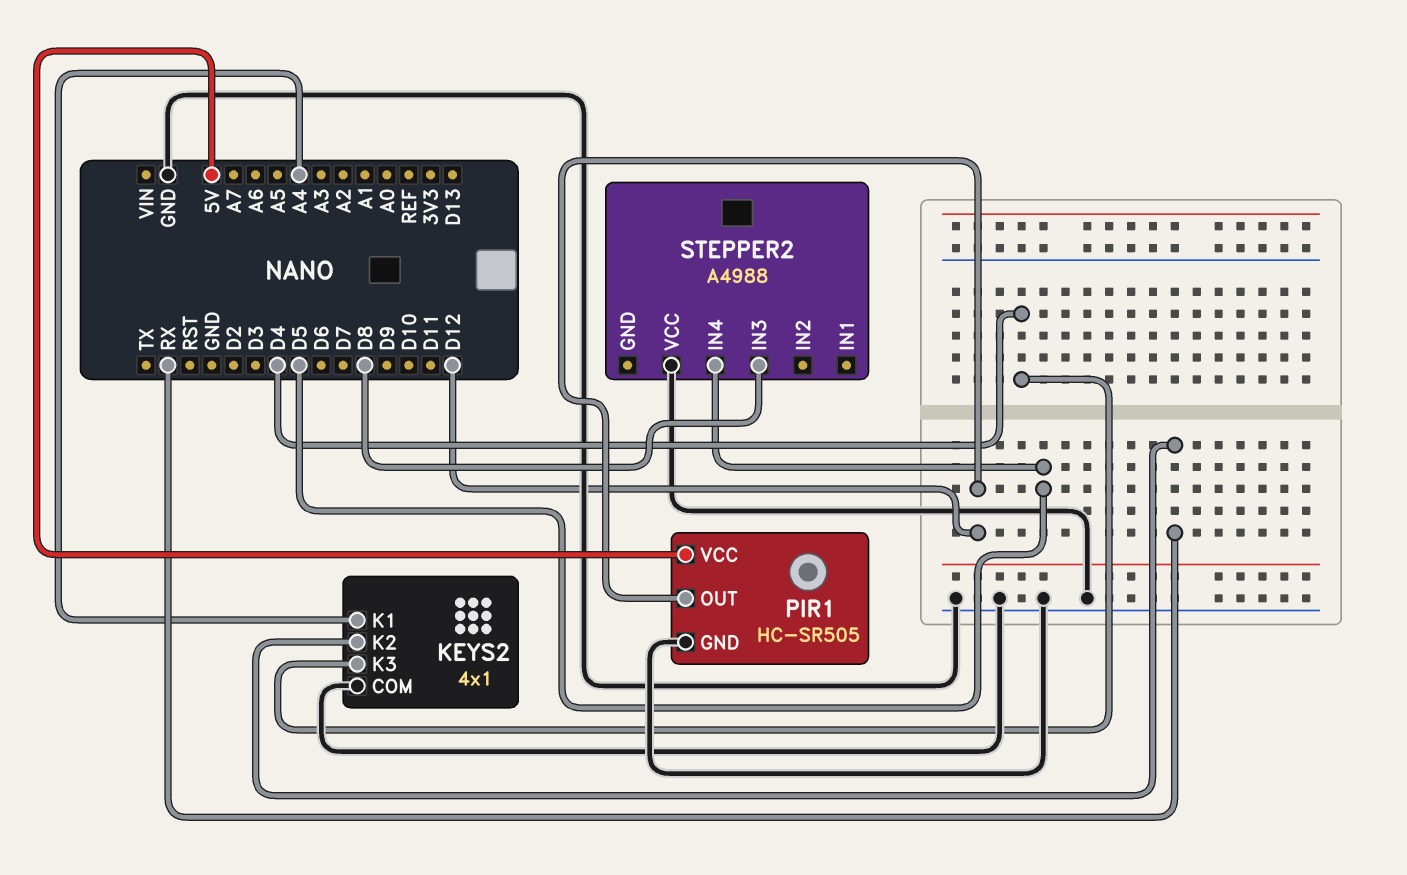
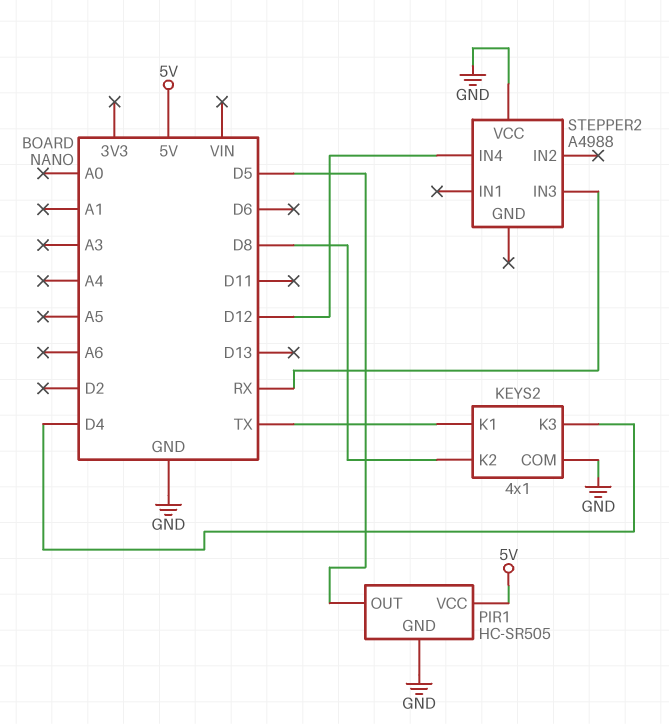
KEYS2 pin K1: A4 -> TX
KEYS2 pin K2: RX -> D8
PIR1 pin OUT: D12 -> D5
STEPPER2 pin IN3: D8 -> RX
STEPPER2 pin IN4: D5 -> D12

